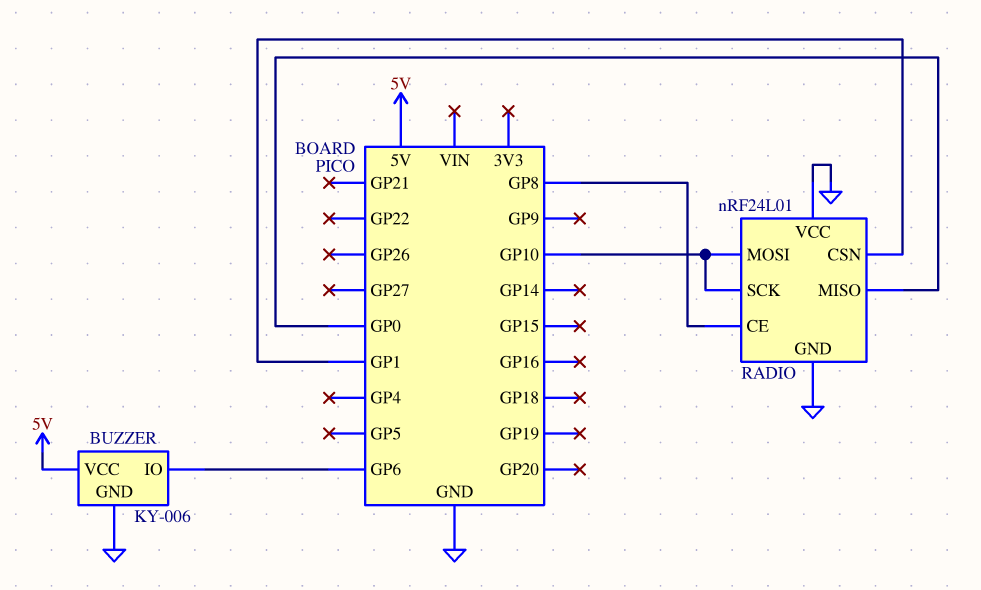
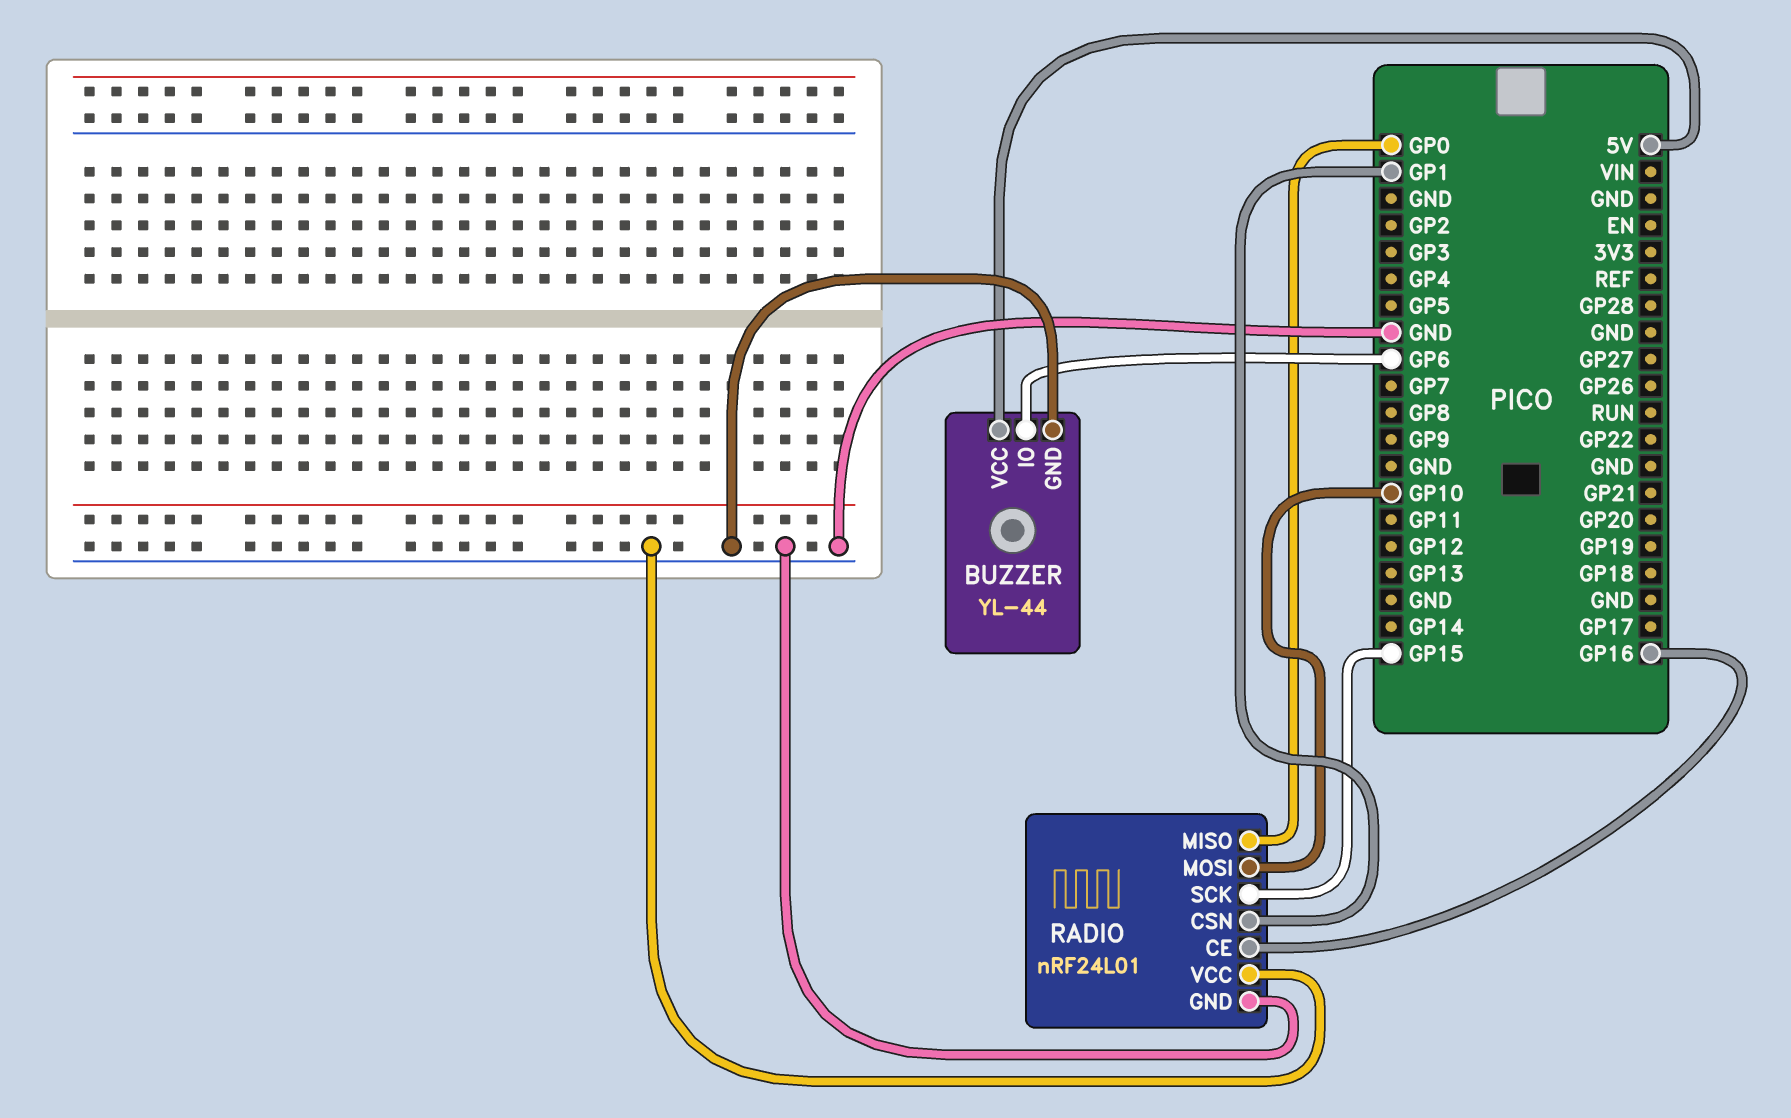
BUZZER: KY-006 -> YL-44
RADIO pin CE: GP8 -> GP16
RADIO pin SCK: GP10 -> GP15

